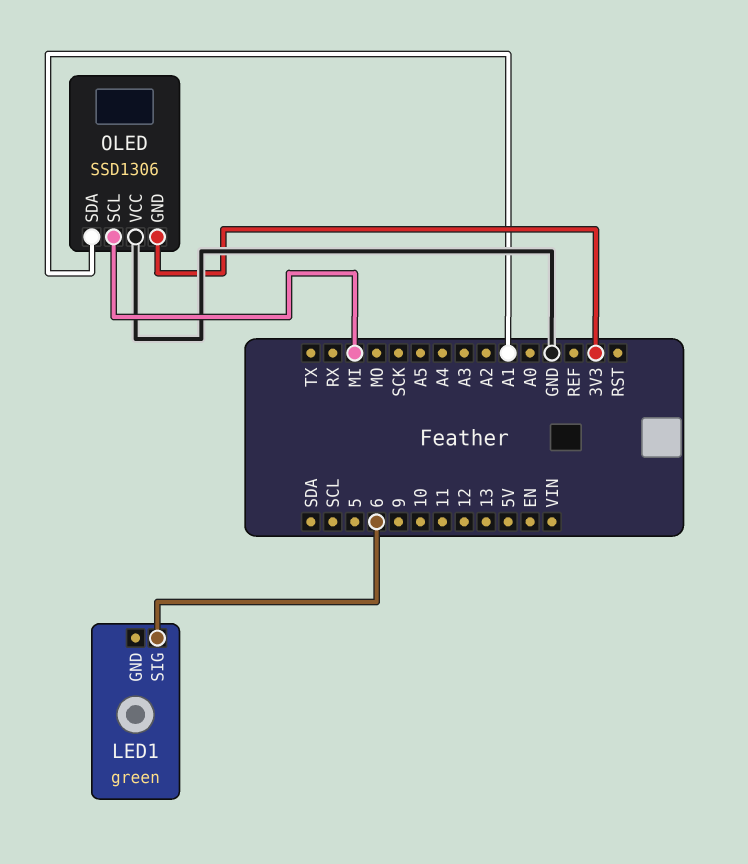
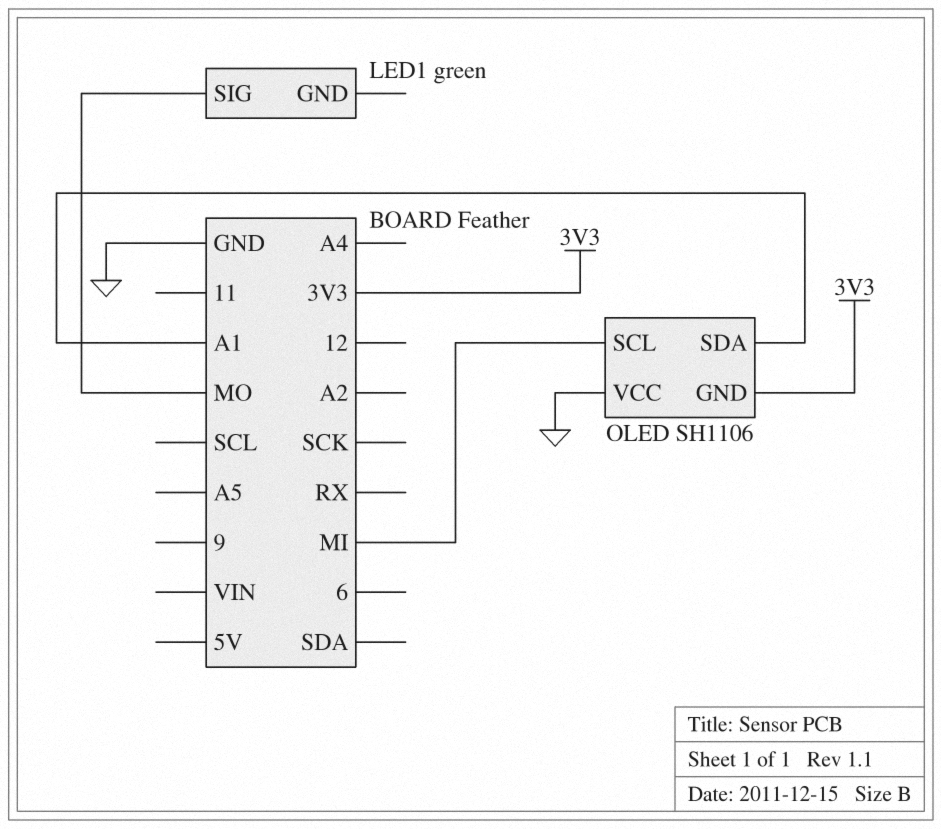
LED1 pin SIG: 6 -> MO
OLED: SSD1306 -> SH1106

